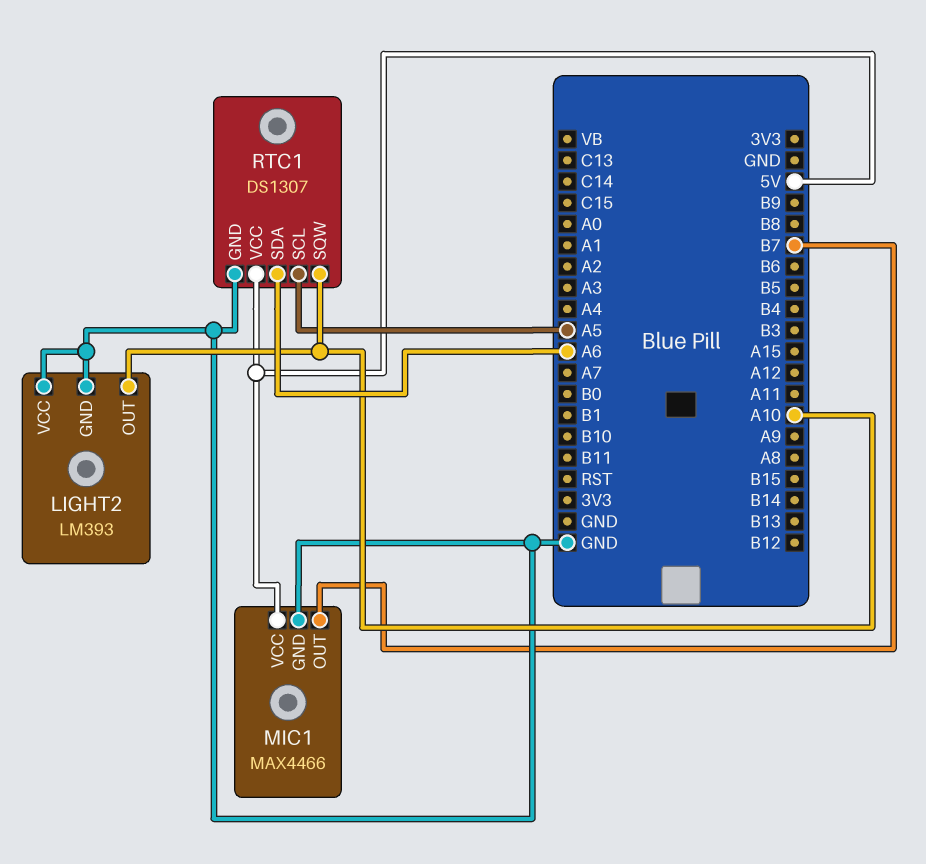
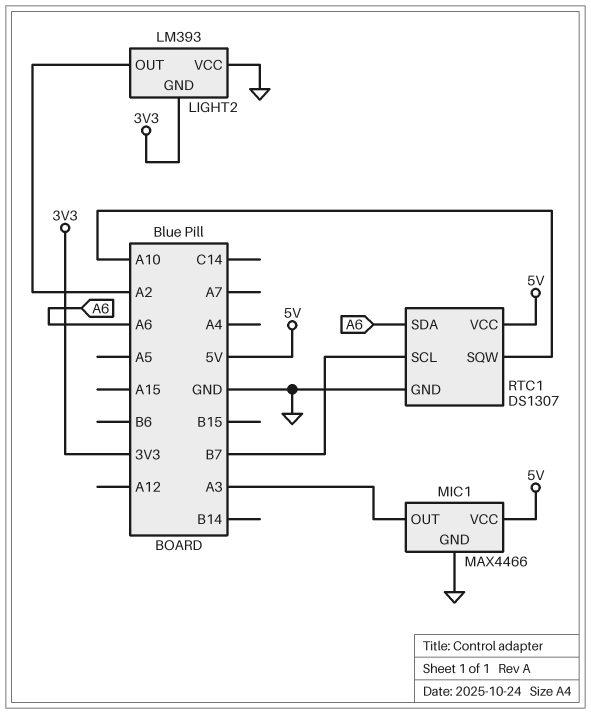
LIGHT2 pin GND: GND -> 3V3
LIGHT2 pin OUT: A10 -> A2
MIC1 pin OUT: B7 -> A3
RTC1 pin SCL: A5 -> B7

